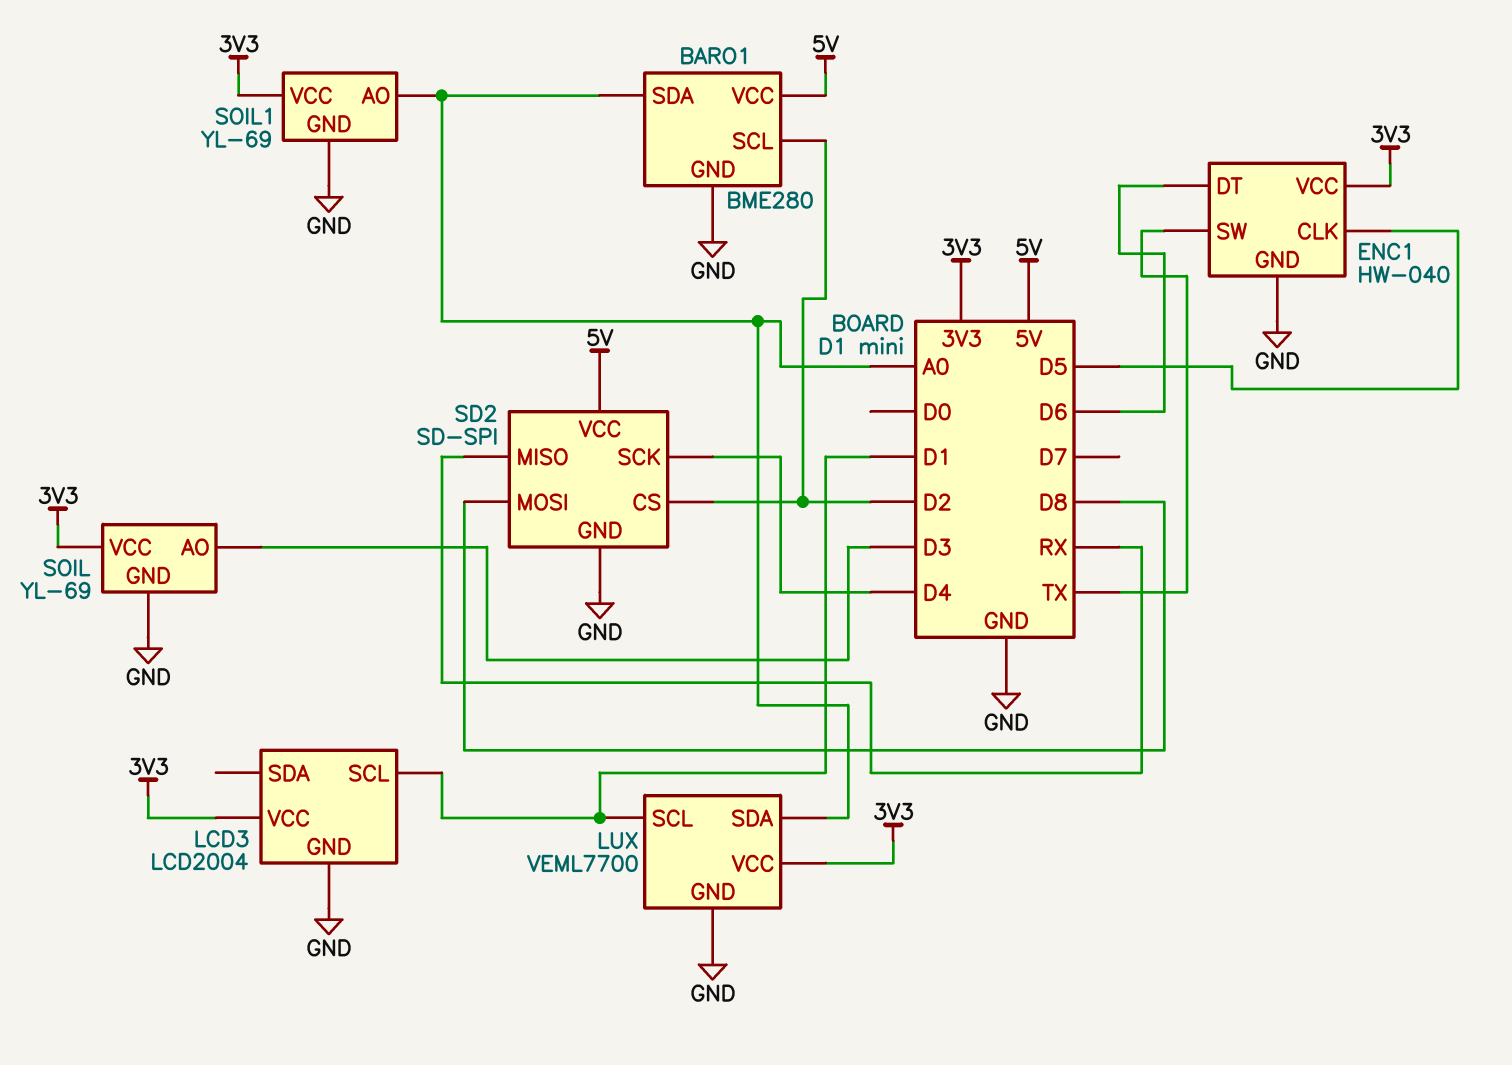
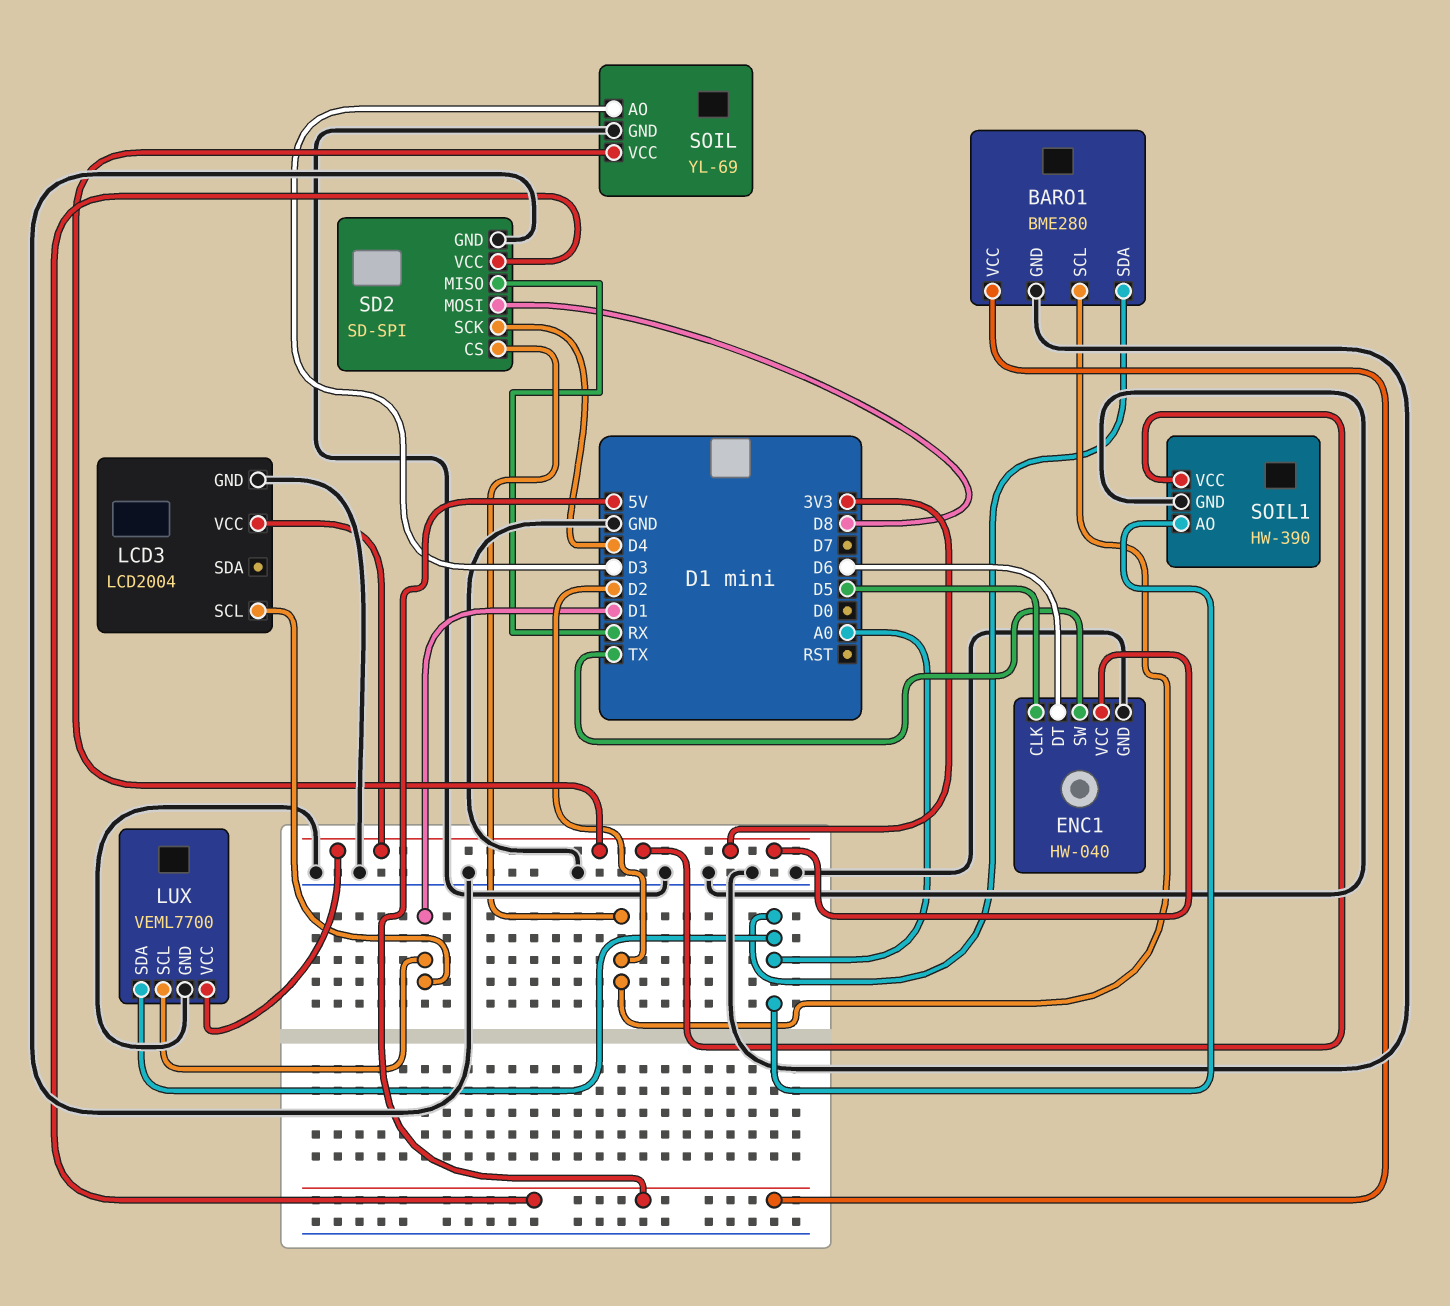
SOIL1: YL-69 -> HW-390

